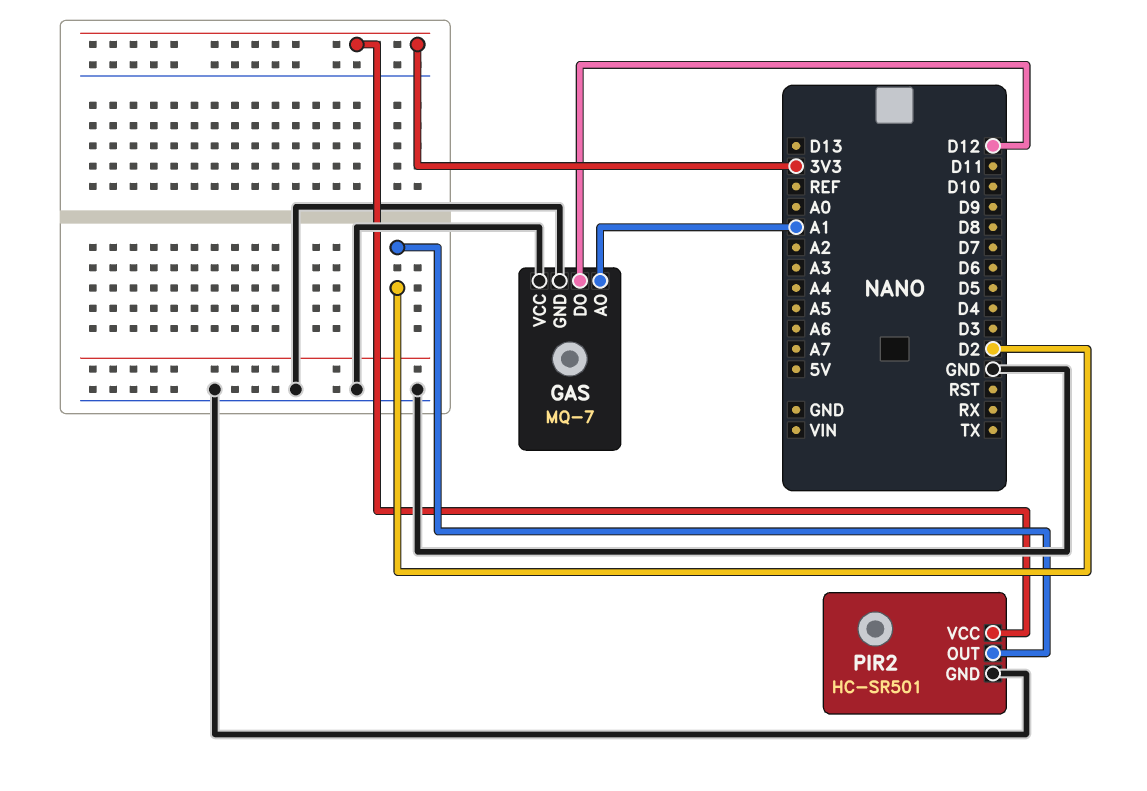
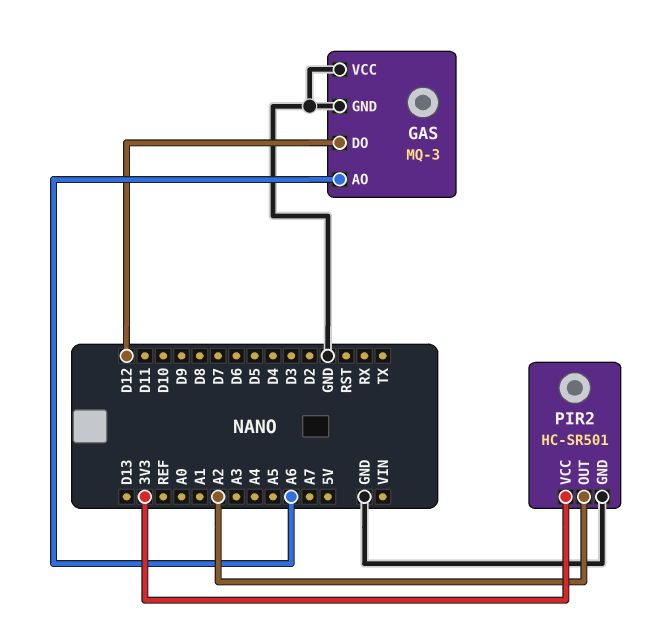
GAS: MQ-7 -> MQ-3
GAS pin AO: A1 -> A6
PIR2 pin OUT: D2 -> A2

